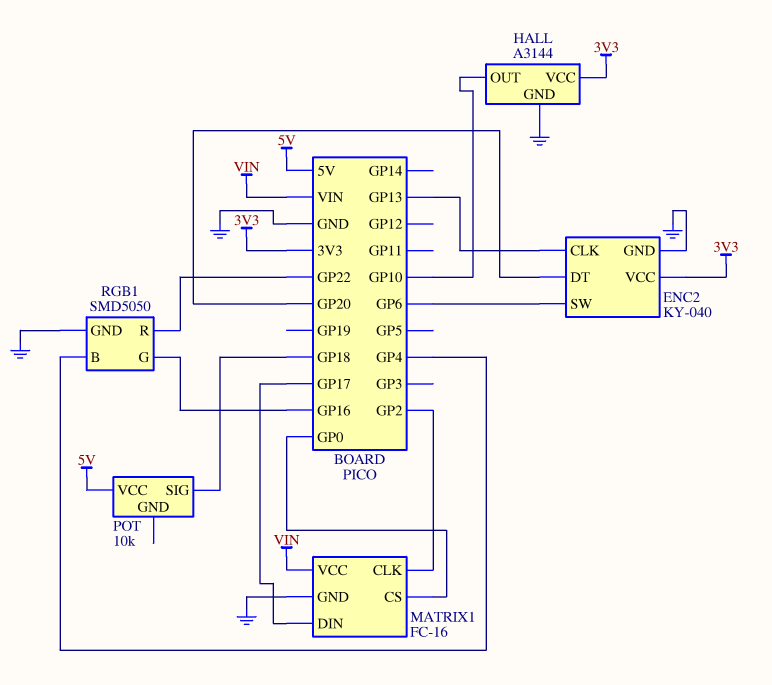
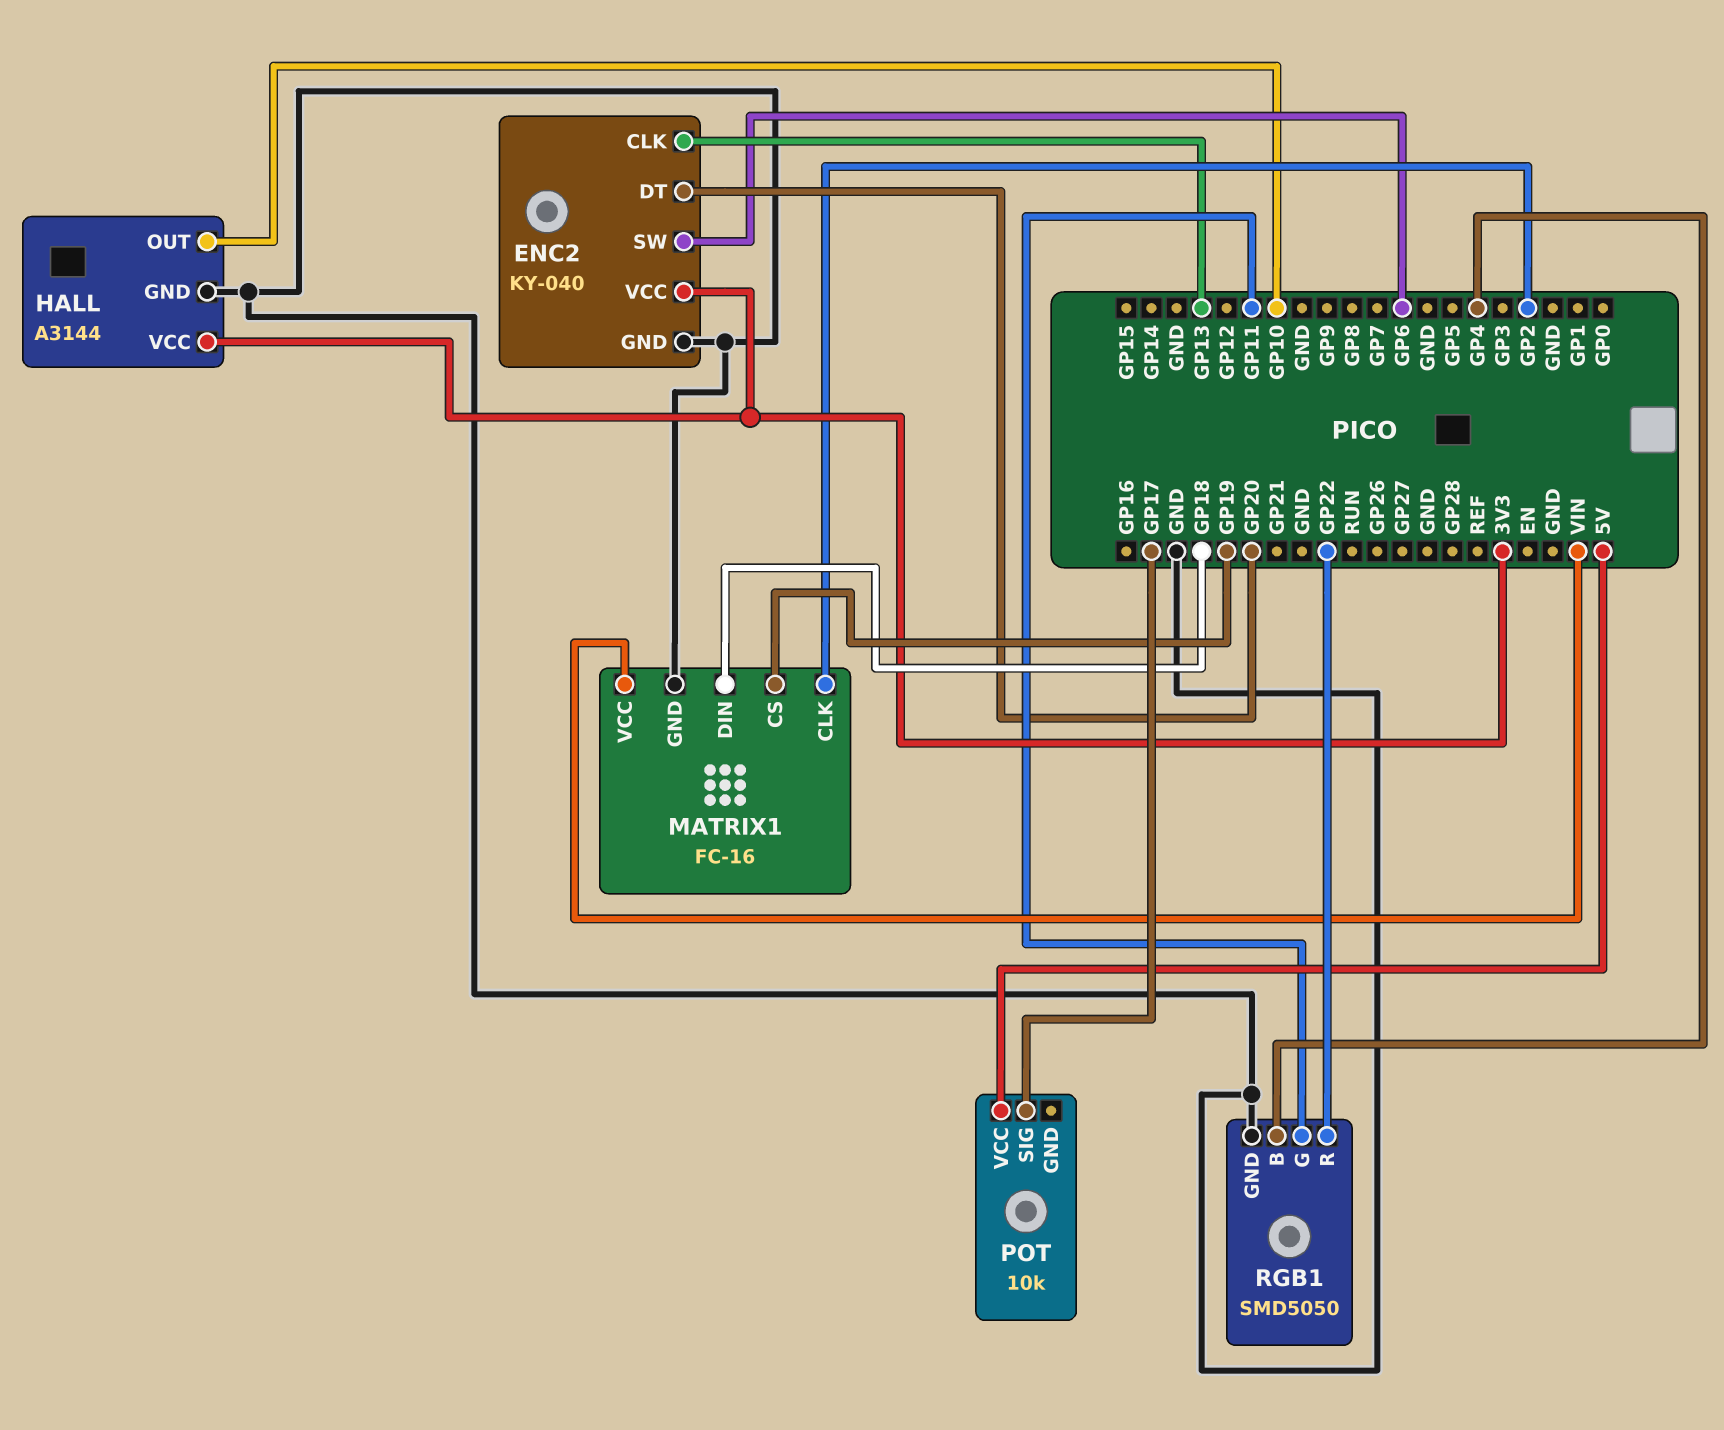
MATRIX1 pin CS: GP0 -> GP19
MATRIX1 pin DIN: GP17 -> GP18
POT pin SIG: GP18 -> GP17
RGB1 pin G: GP16 -> GP11

